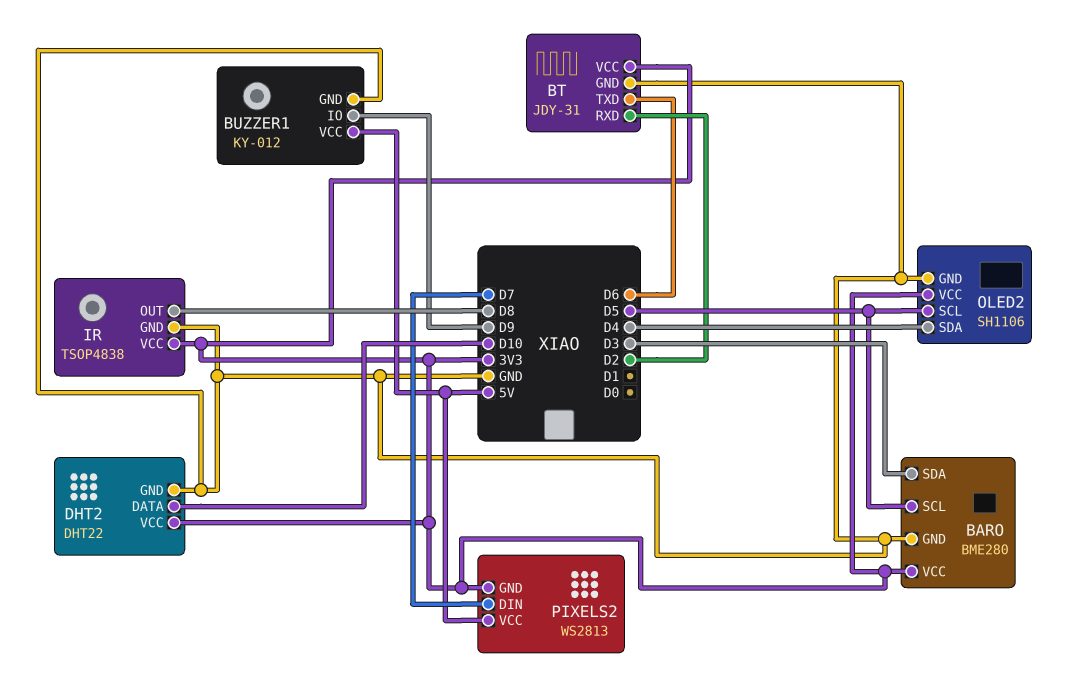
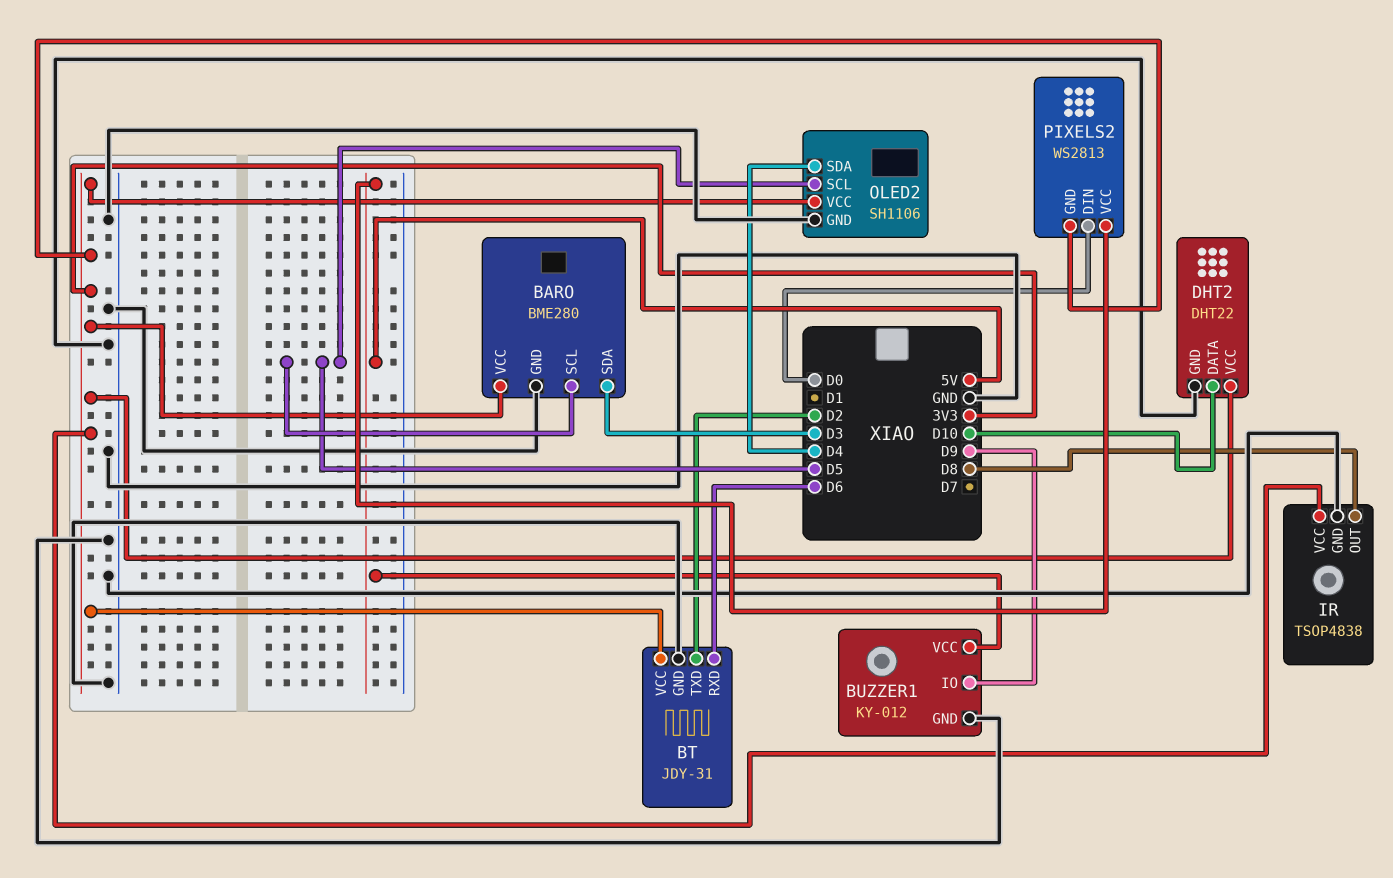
BT pin RXD: D2 -> D6
BT pin TXD: D6 -> D2
PIXELS2 pin DIN: D7 -> D0

